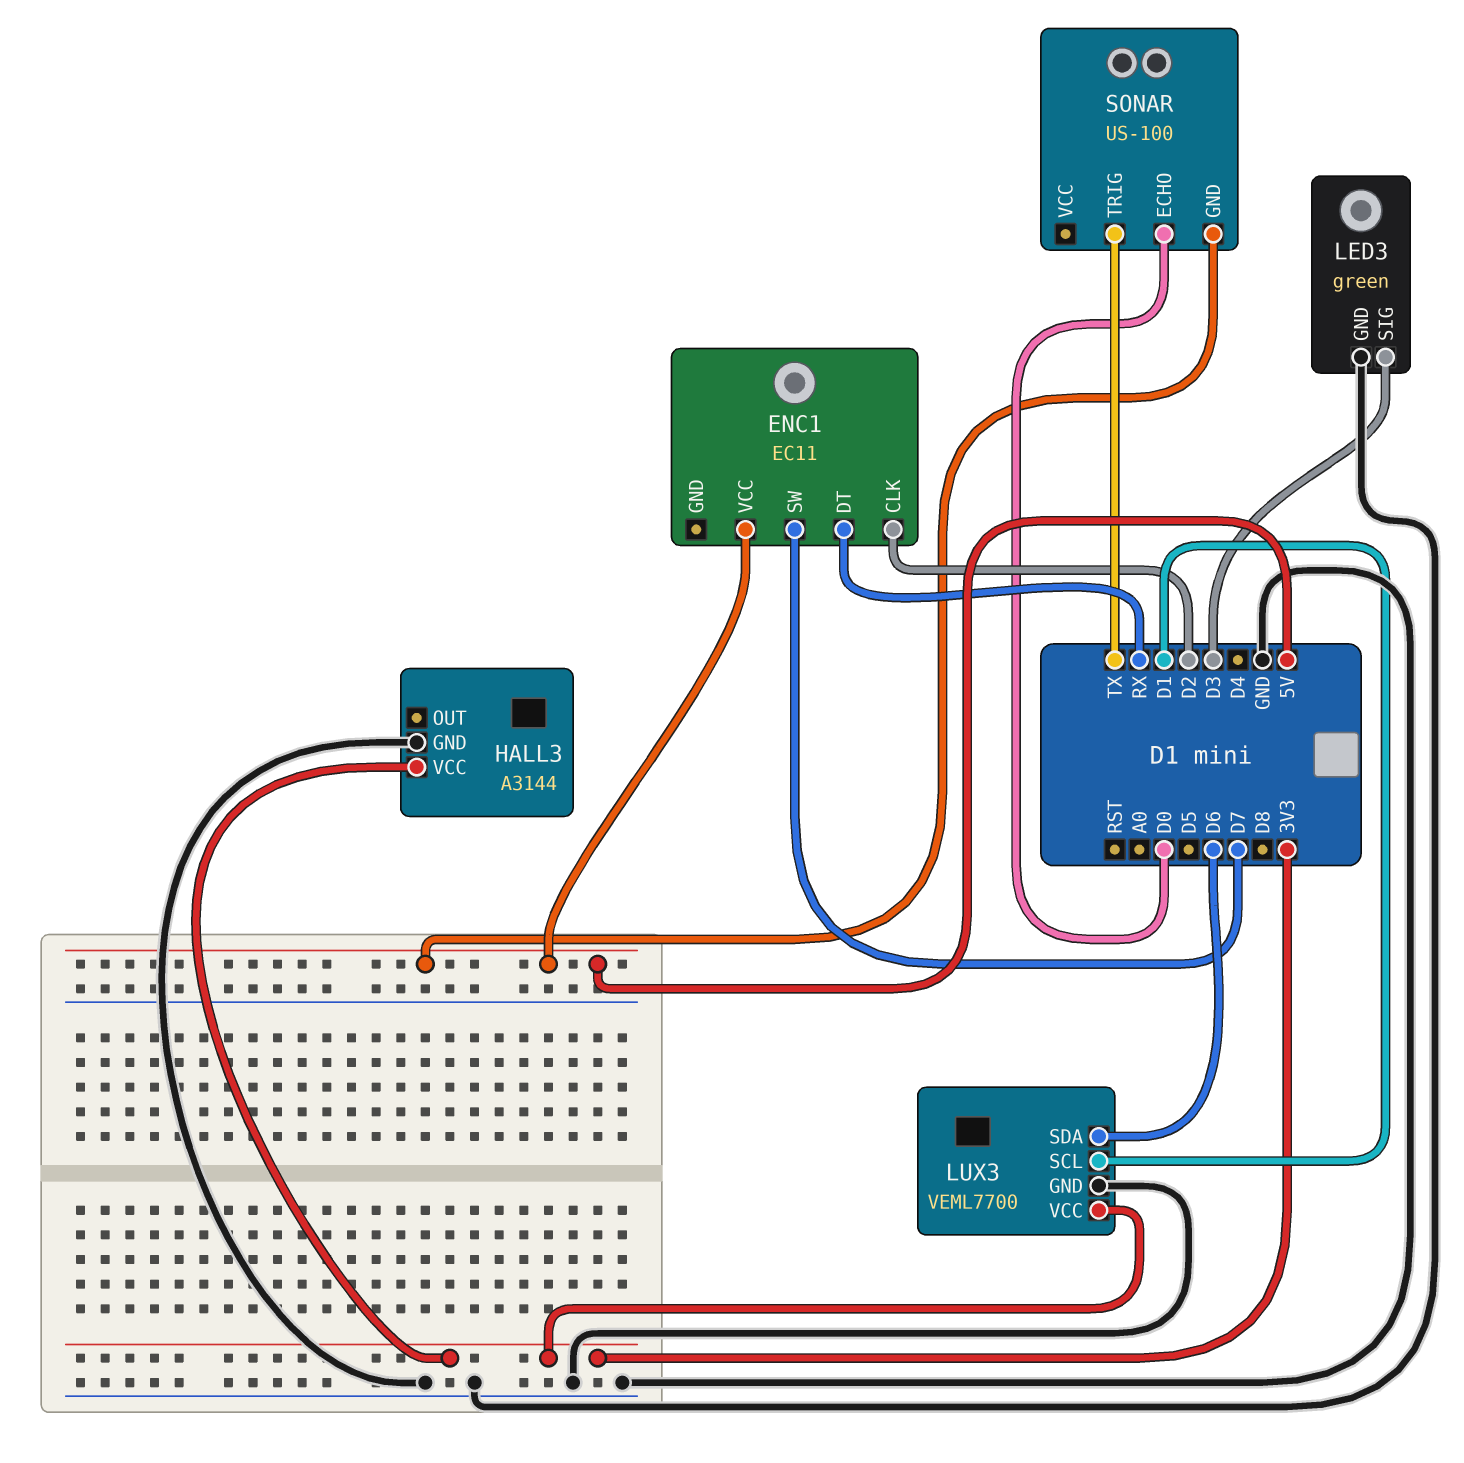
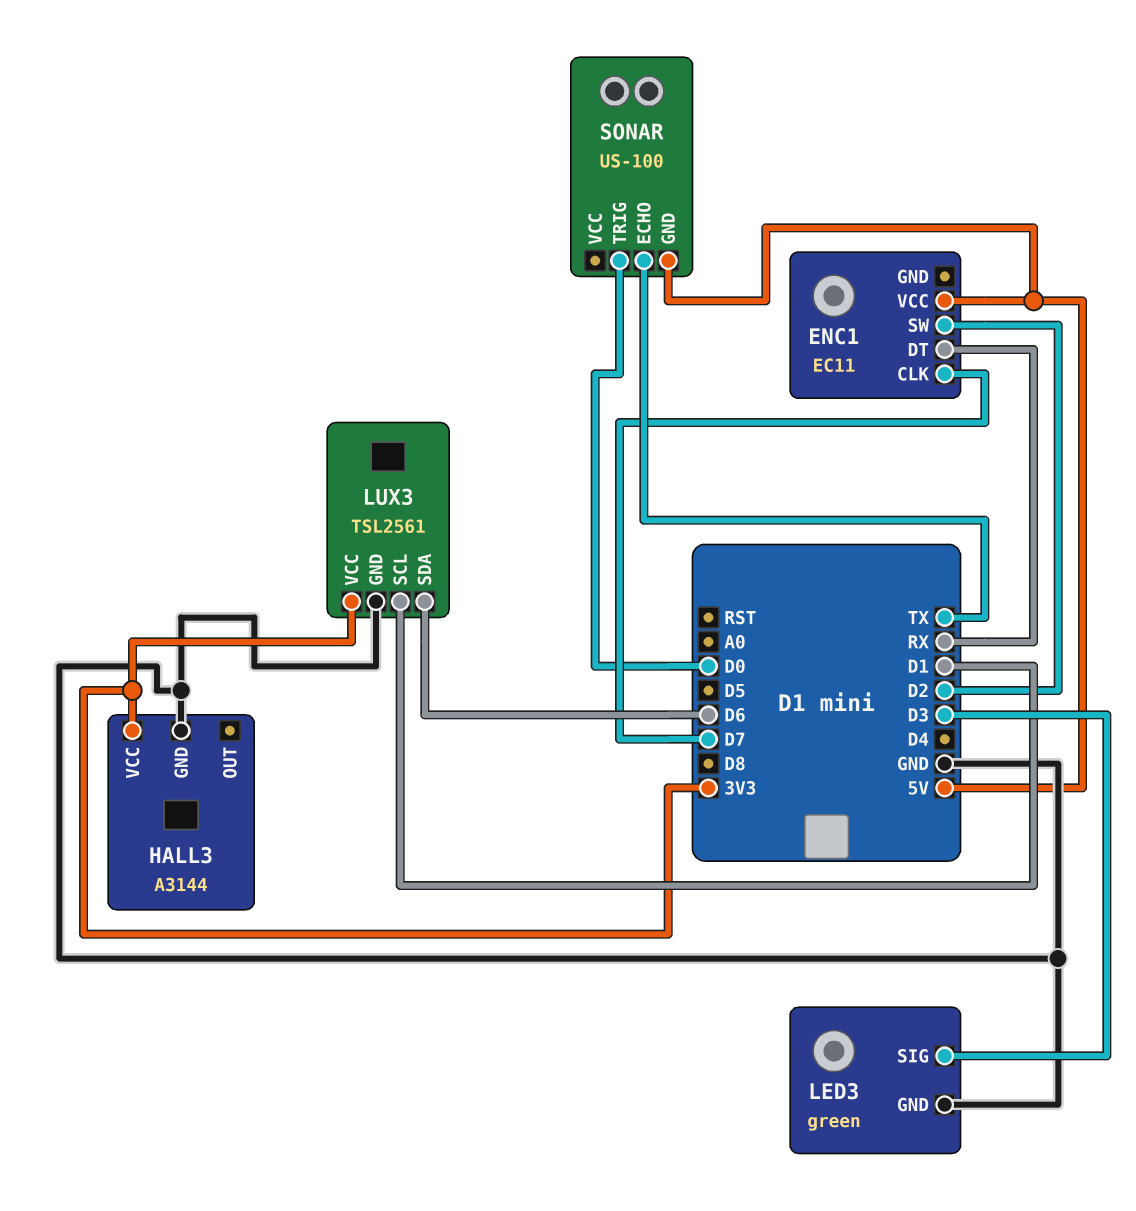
ENC1 pin CLK: D2 -> D7
ENC1 pin SW: D7 -> D2
LUX3: VEML7700 -> TSL2561
SONAR pin ECHO: D0 -> TX
SONAR pin TRIG: TX -> D0

